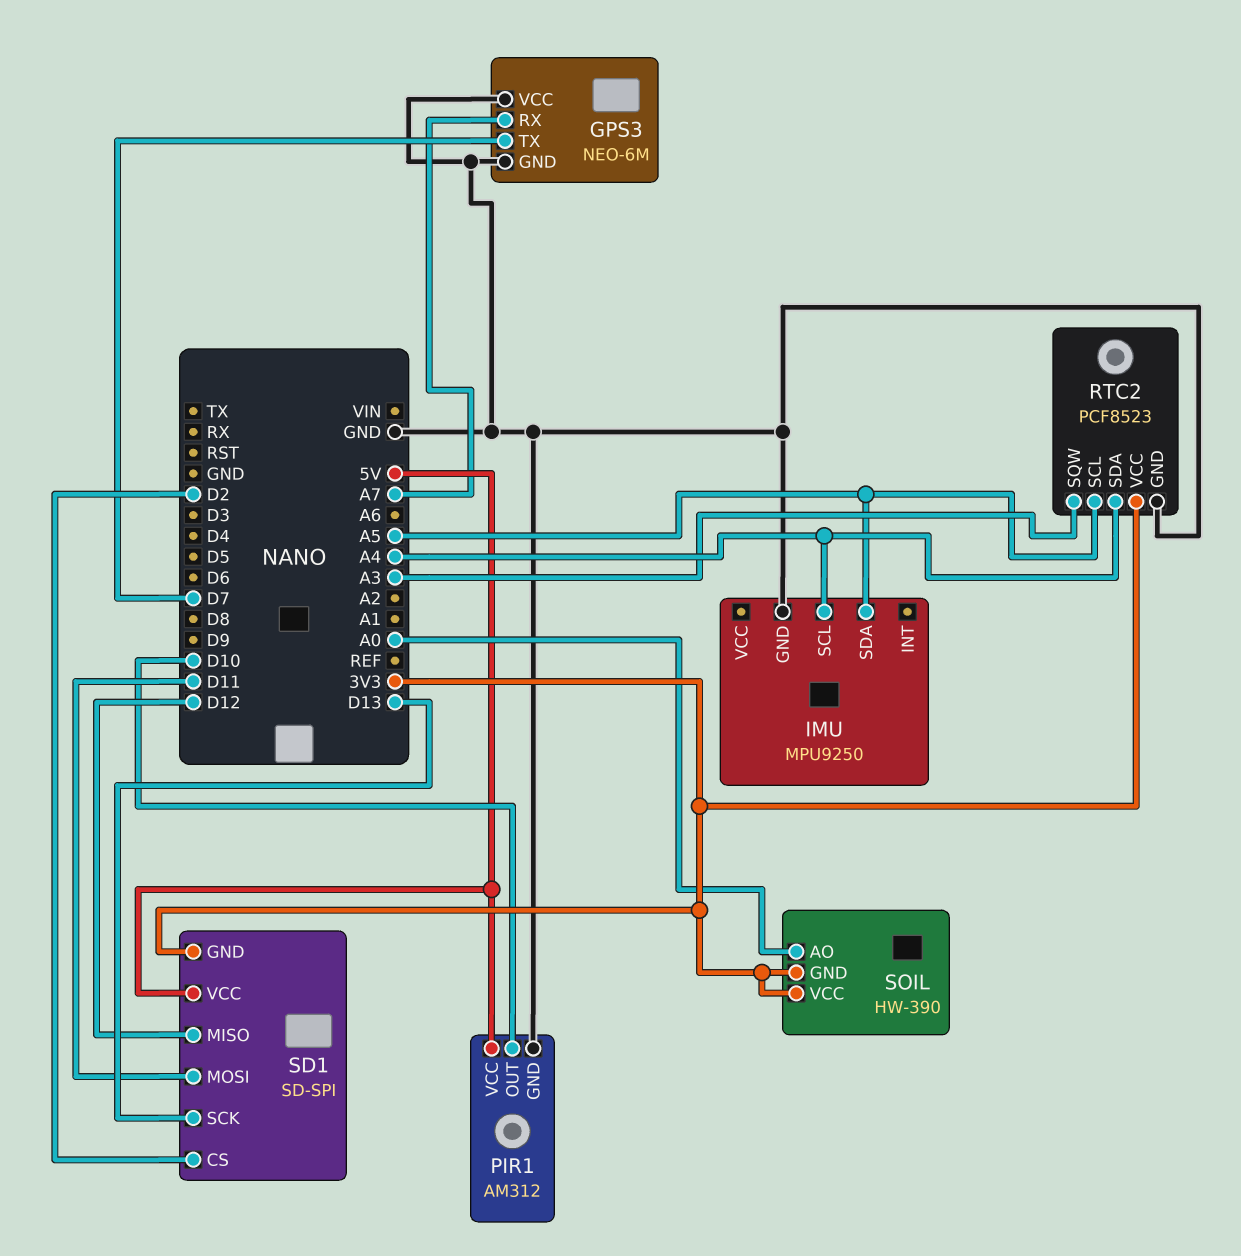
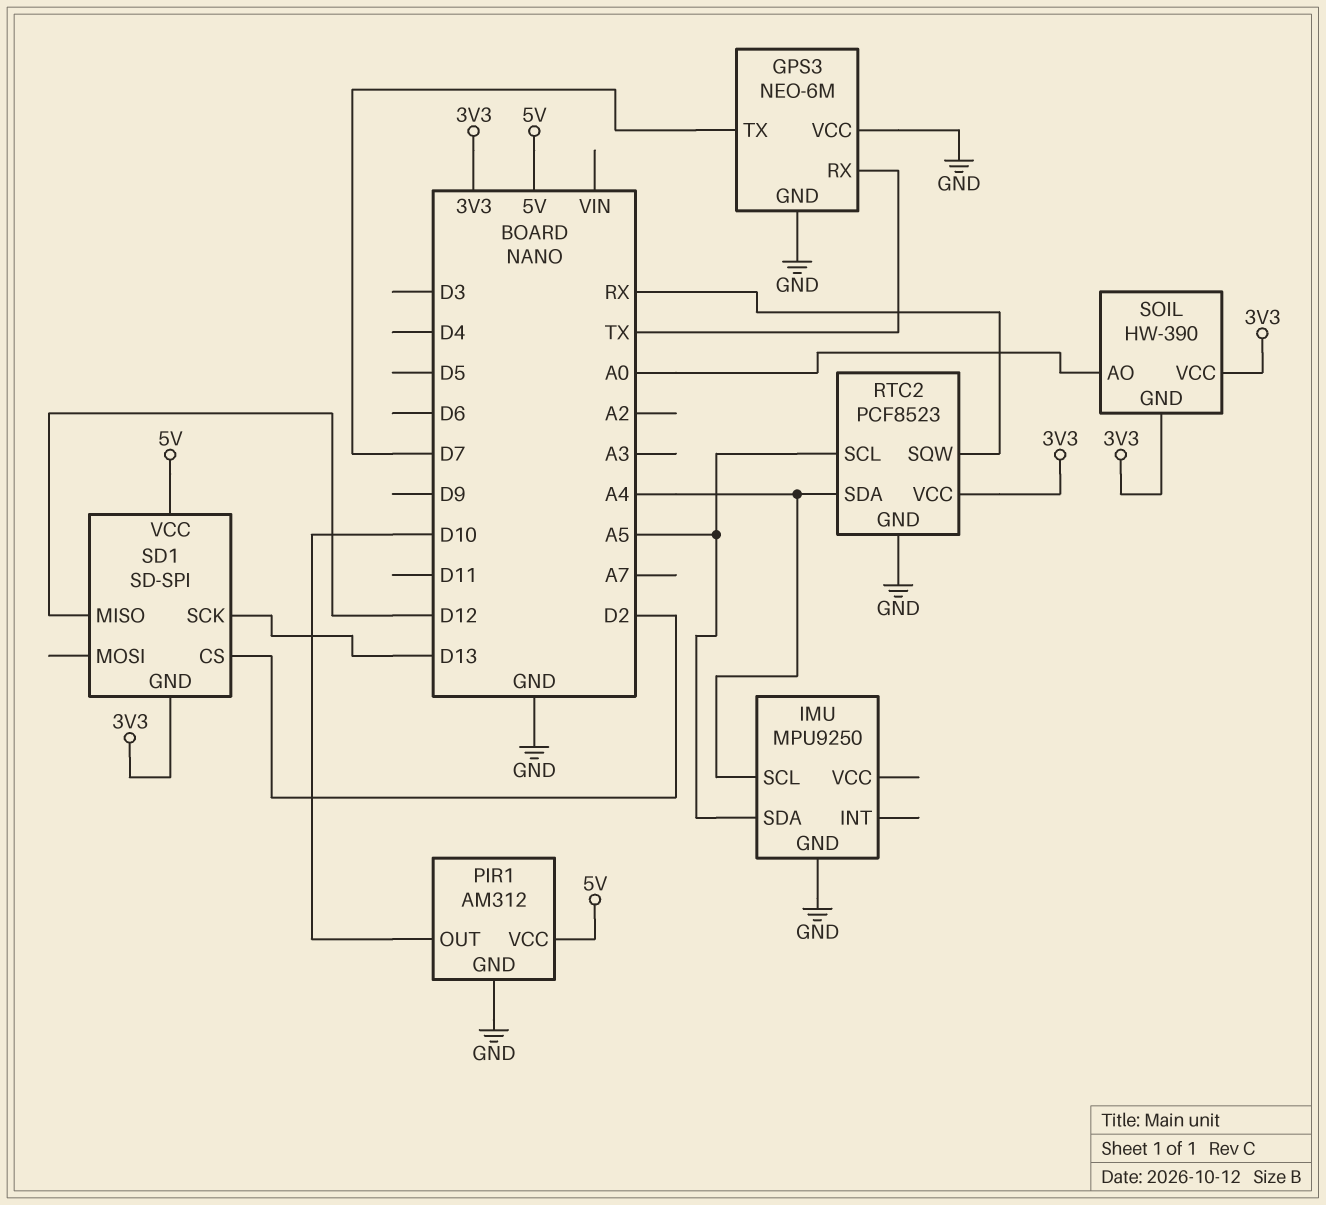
GPS3 pin RX: A7 -> TX
RTC2 pin SQW: A3 -> RX
SD1 pin MOSI: D11 -> none

